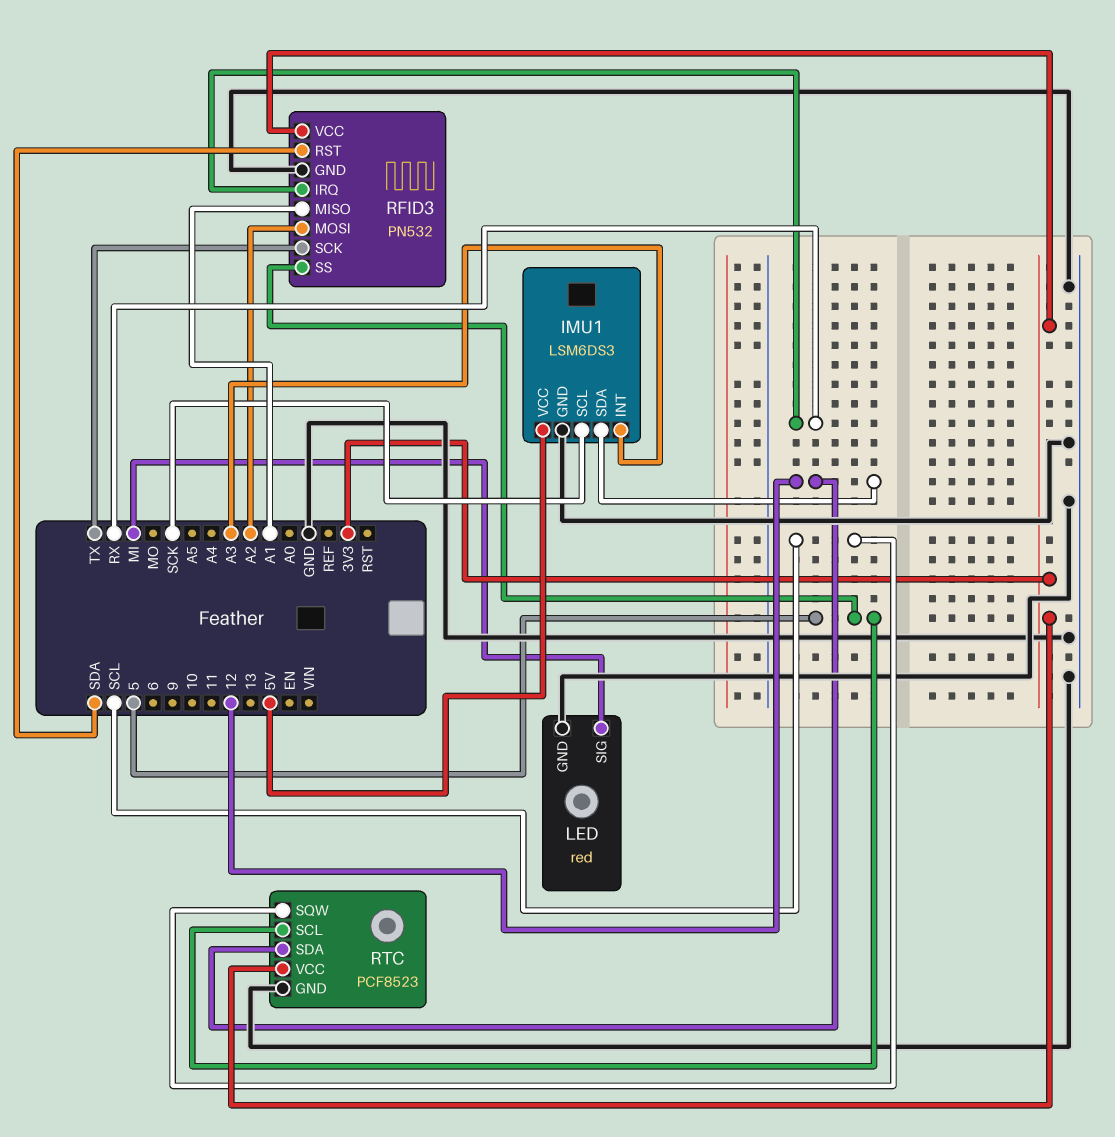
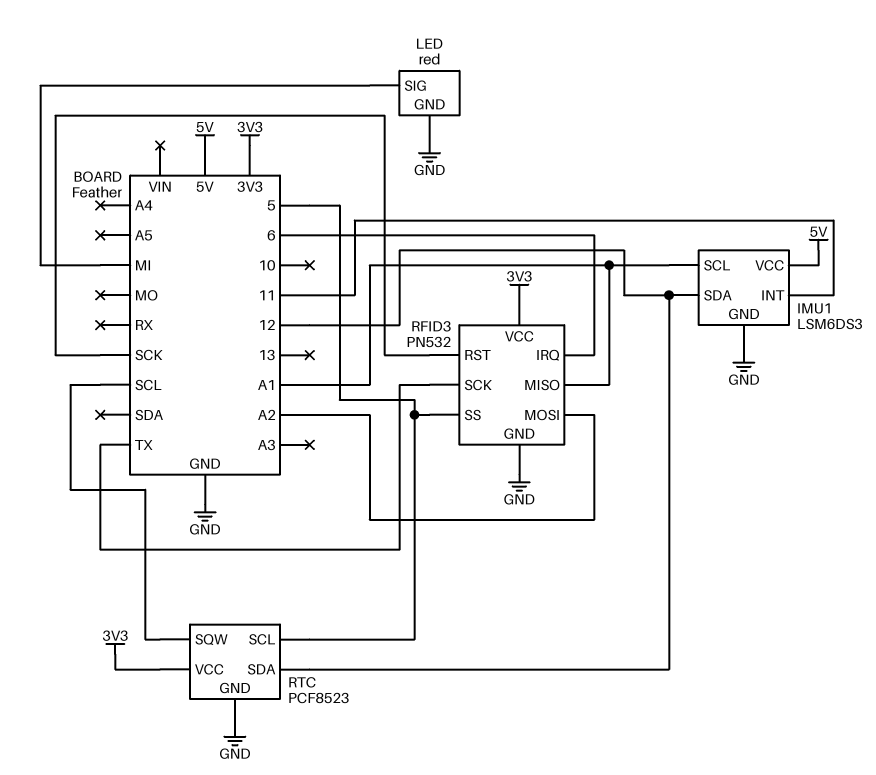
IMU1 pin INT: A3 -> 11
IMU1 pin SCL: SCK -> A1
RFID3 pin IRQ: RX -> 6
RFID3 pin RST: SDA -> SCK

